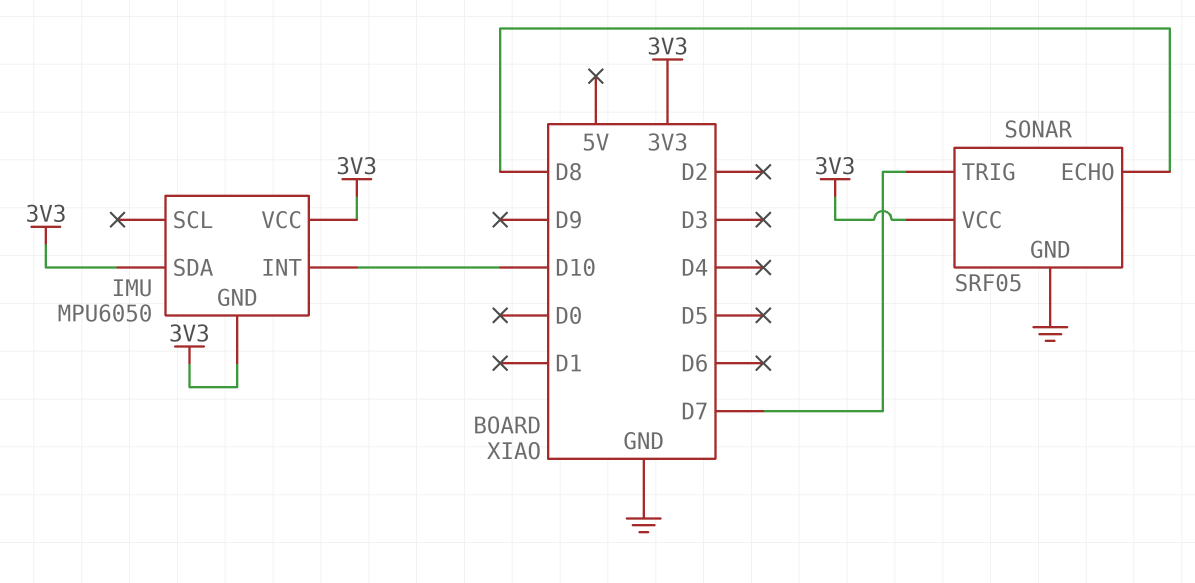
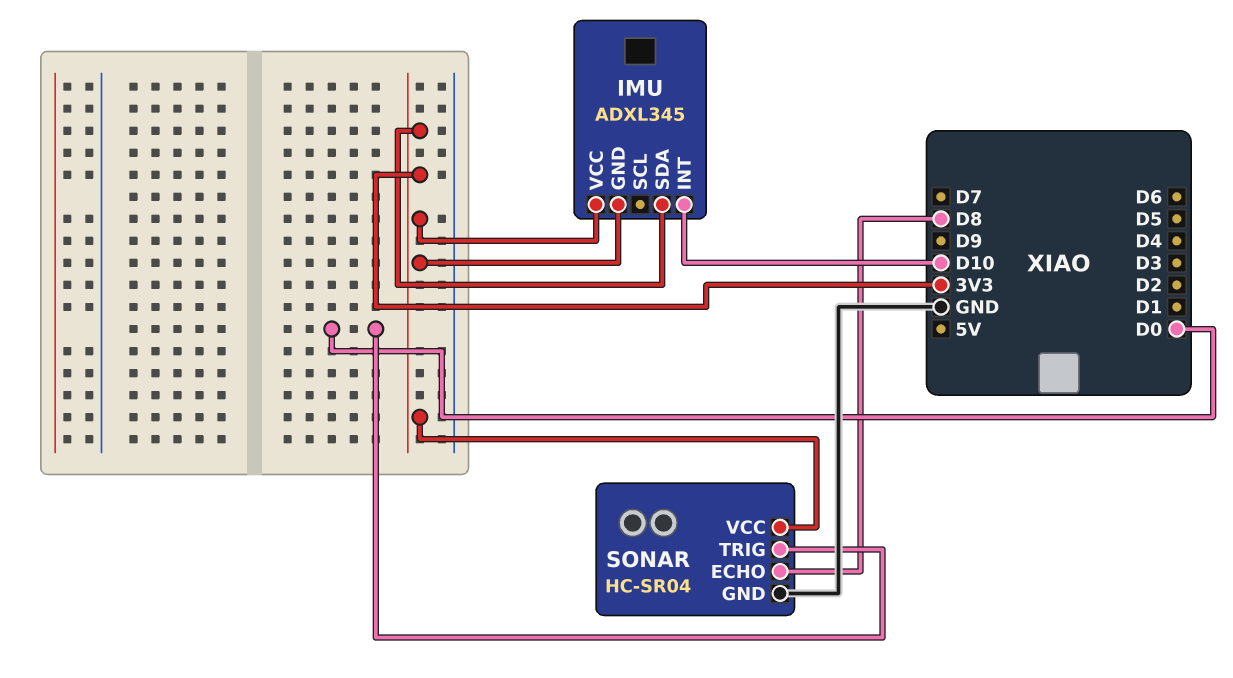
IMU: MPU6050 -> ADXL345
SONAR: SRF05 -> HC-SR04
SONAR pin TRIG: D7 -> D0

